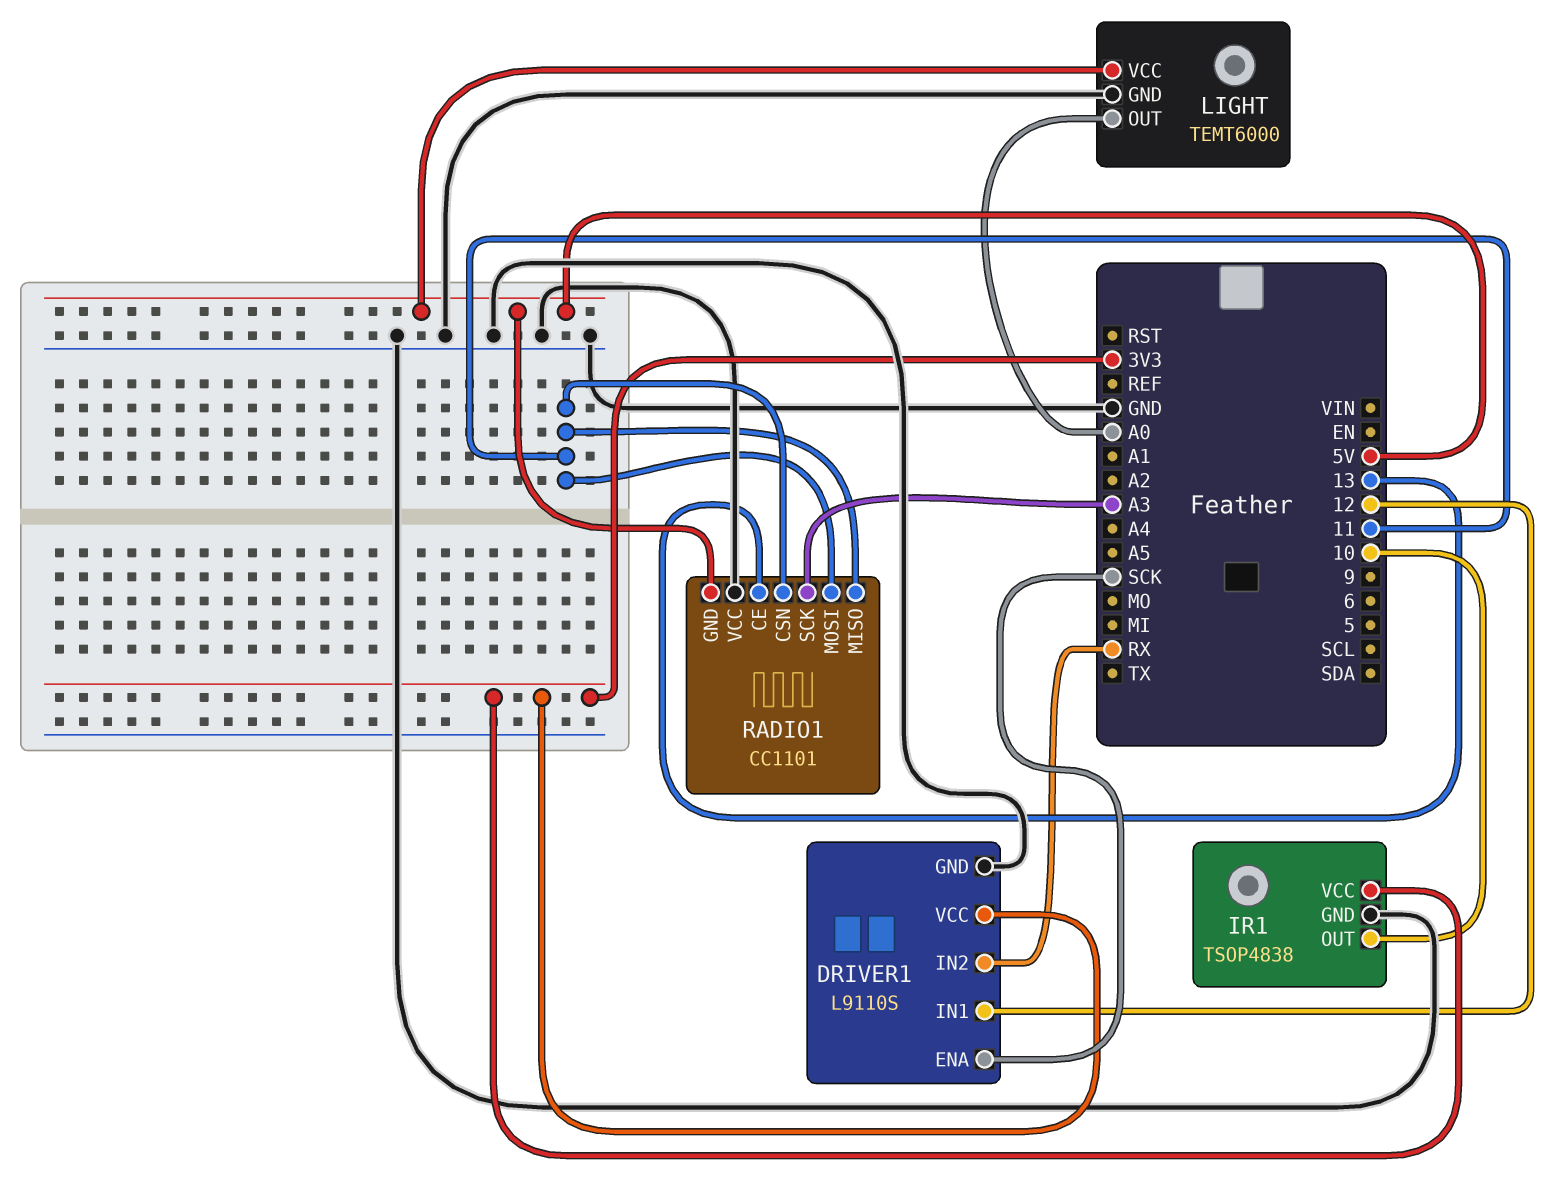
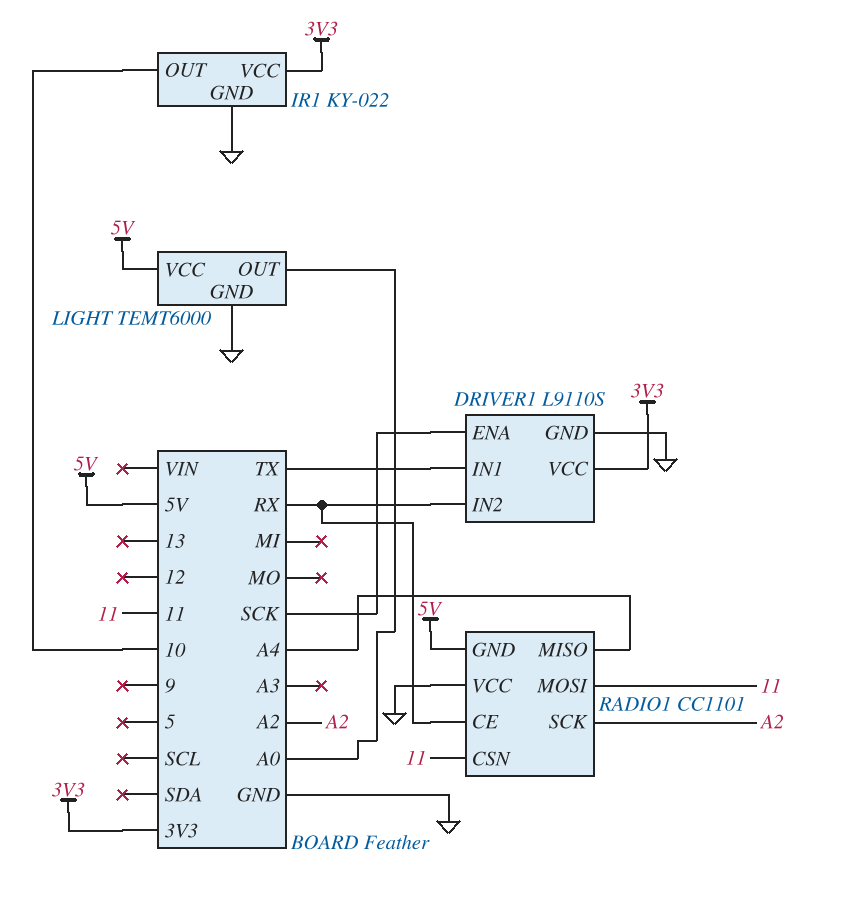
DRIVER1 pin IN1: 12 -> TX
IR1: TSOP4838 -> KY-022
RADIO1 pin CE: 13 -> RX
RADIO1 pin MISO: 11 -> A4
RADIO1 pin SCK: A3 -> A2

